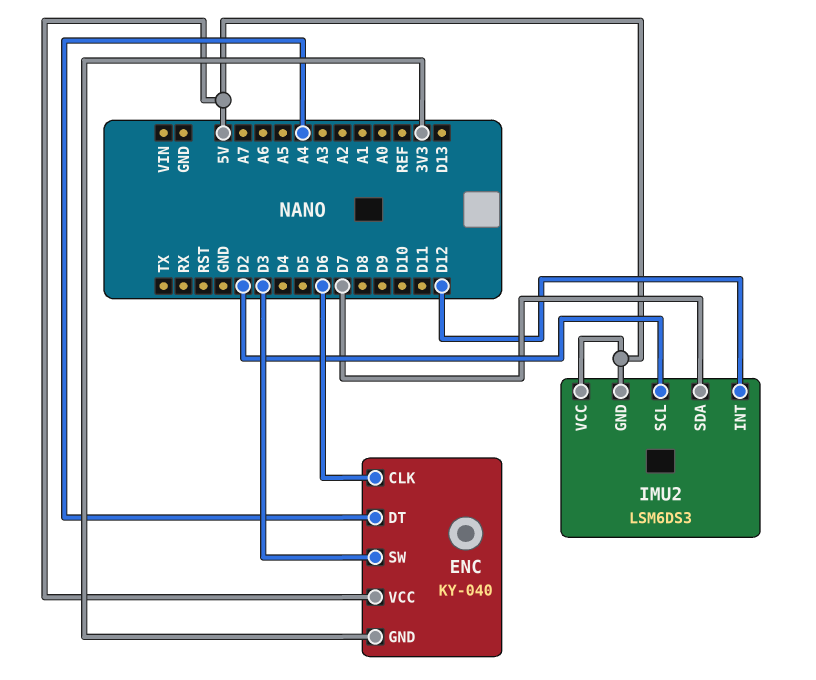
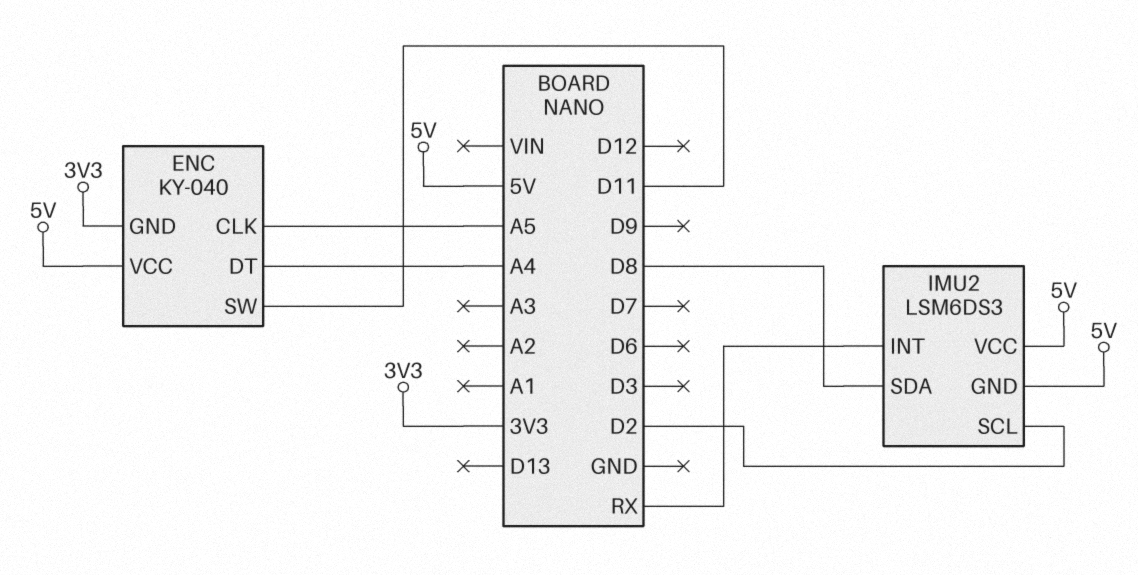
ENC pin CLK: D6 -> A5
ENC pin SW: D3 -> D11
IMU2 pin INT: D12 -> RX
IMU2 pin SDA: D7 -> D8

